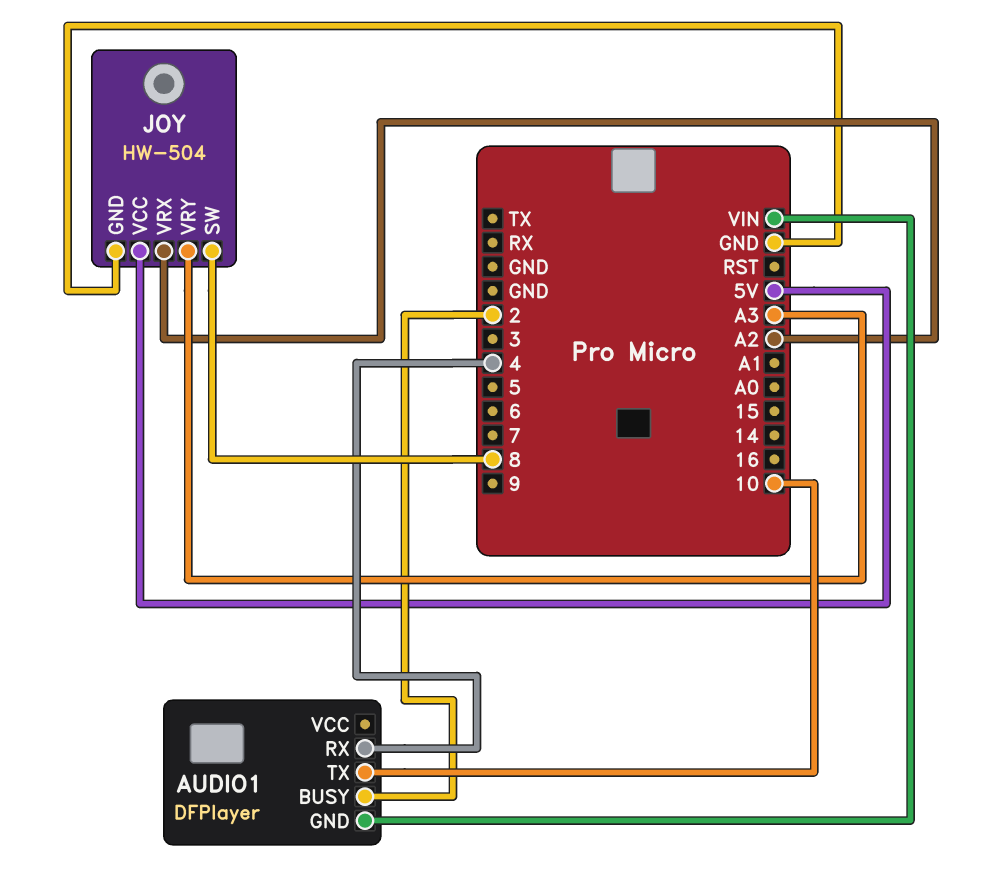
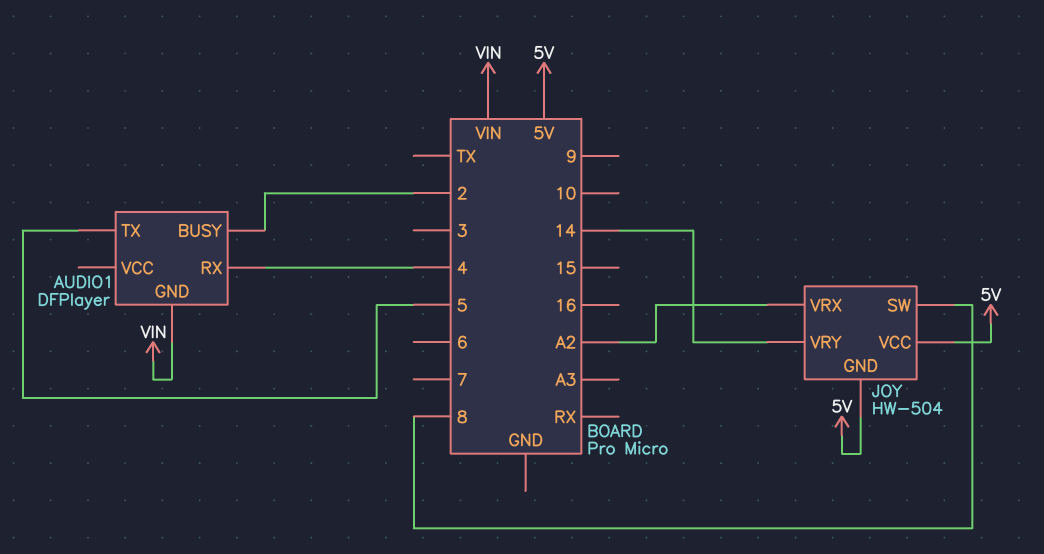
AUDIO1 pin TX: 10 -> 5
JOY pin GND: GND -> 5V
JOY pin VRY: A3 -> 14

